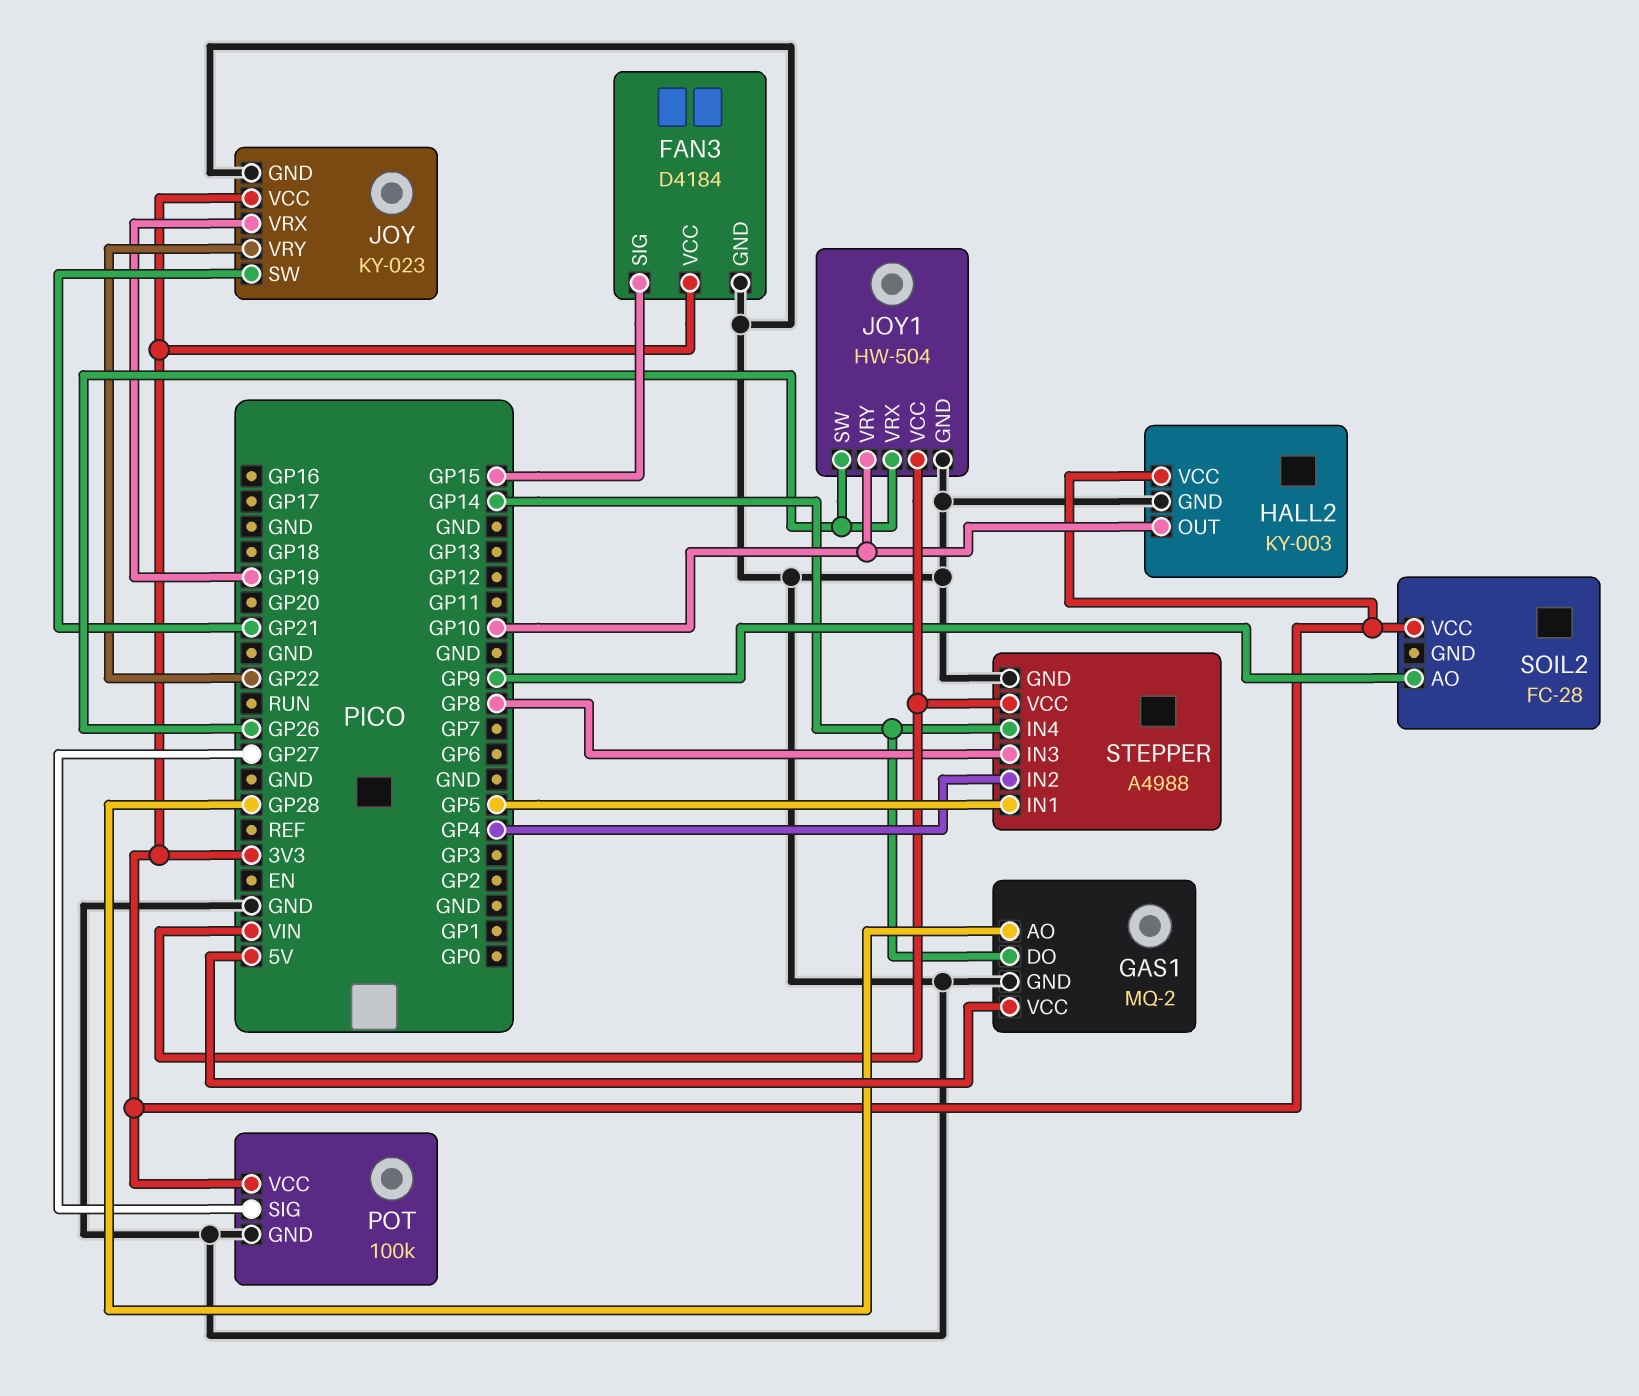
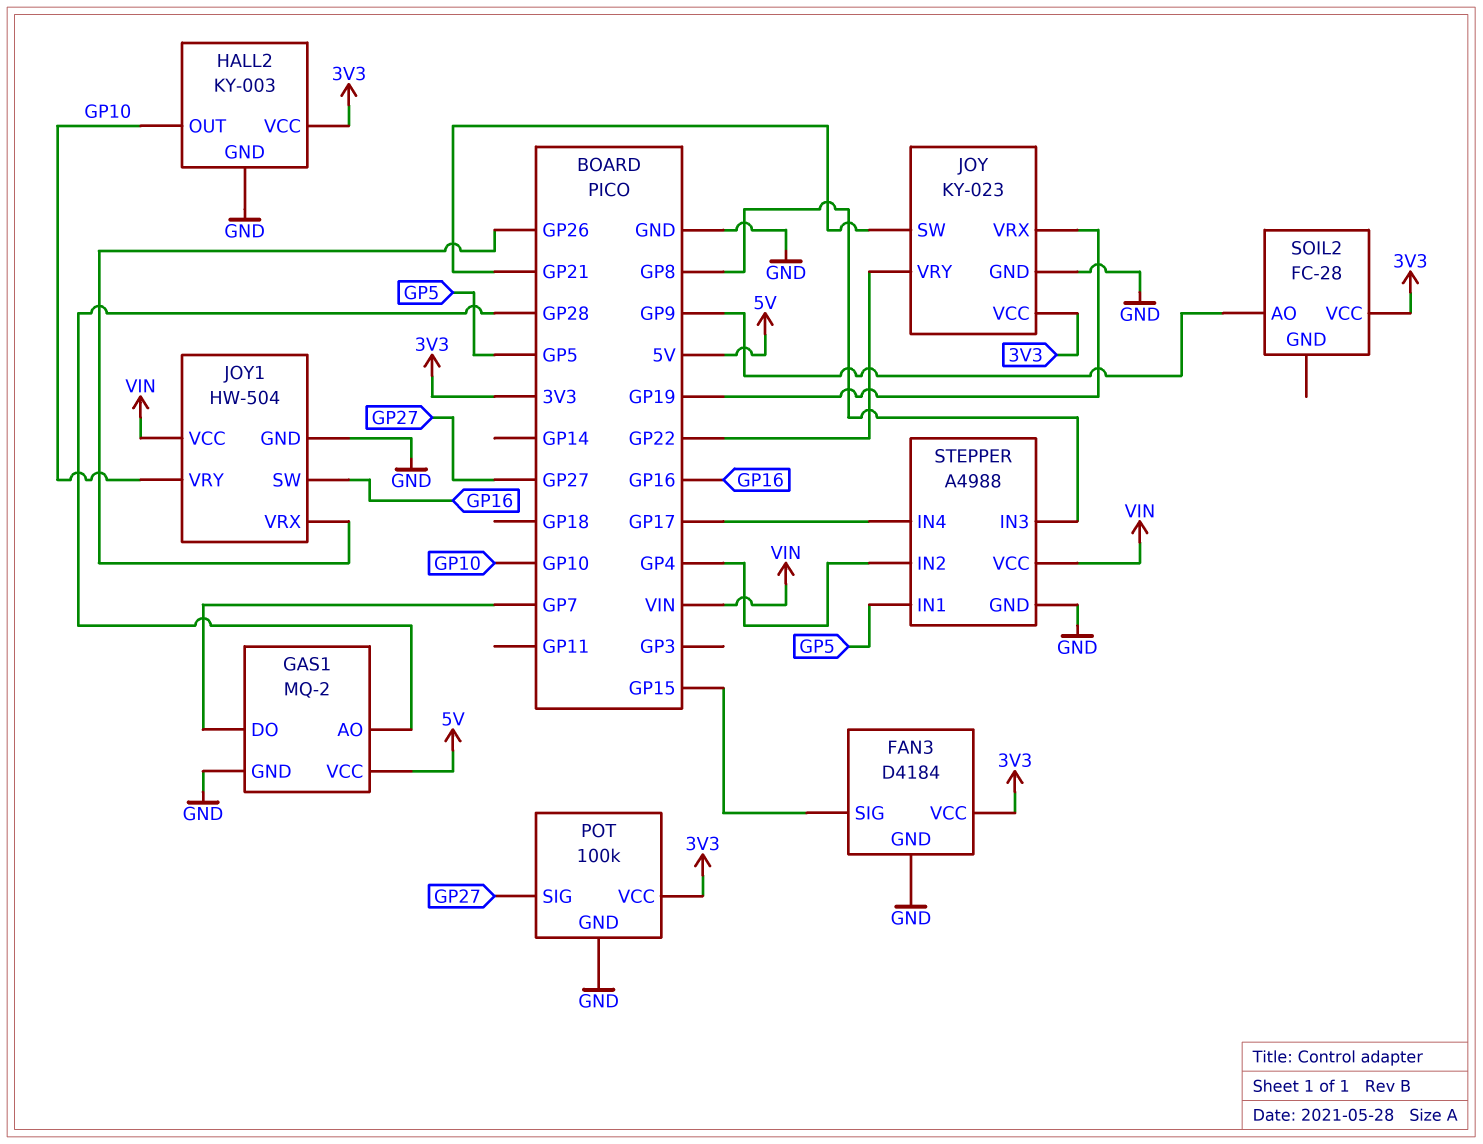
GAS1 pin DO: GP14 -> GP7
JOY1 pin SW: GP26 -> GP16
STEPPER pin IN4: GP14 -> GP17

